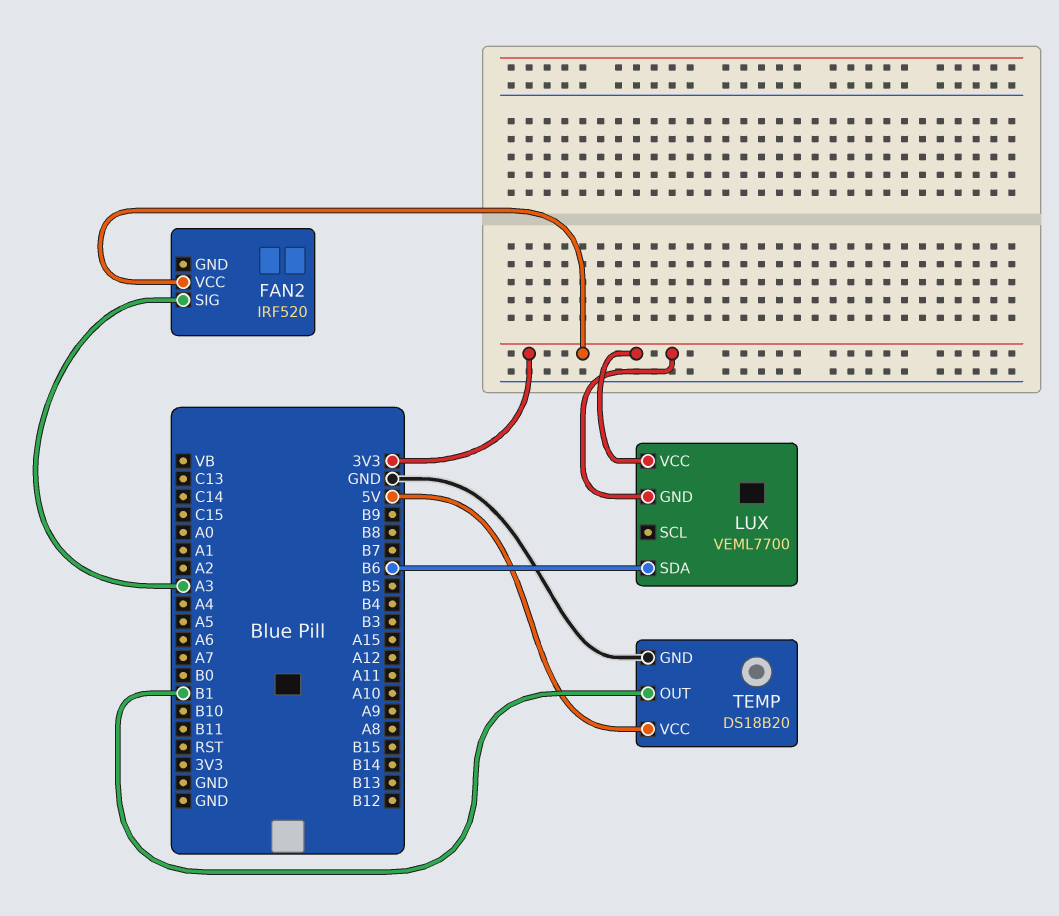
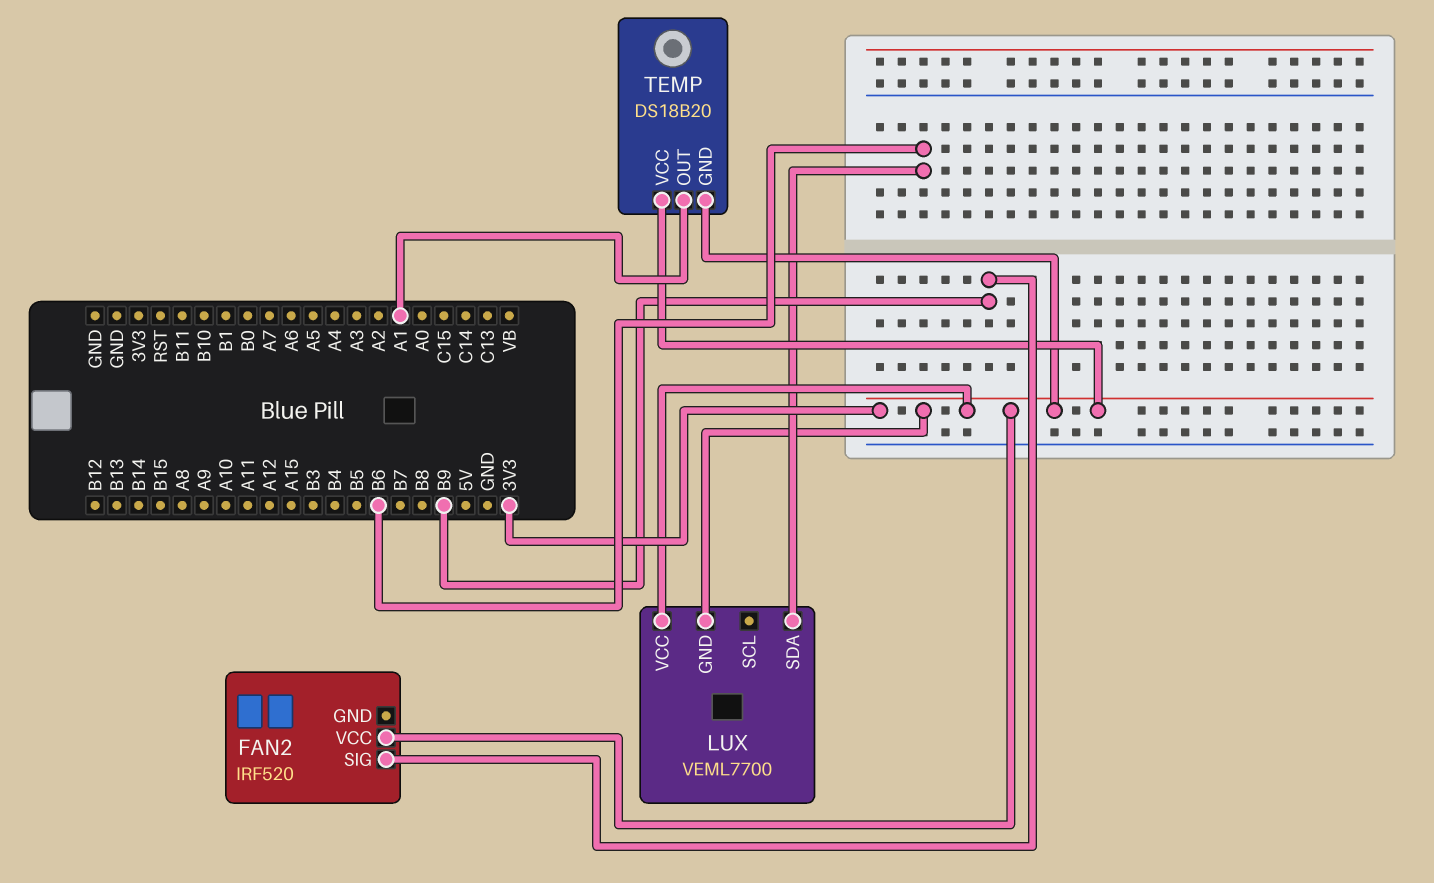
FAN2 pin SIG: A3 -> B9
TEMP pin GND: GND -> 3V3
TEMP pin OUT: B1 -> A1
TEMP pin VCC: 5V -> 3V3

